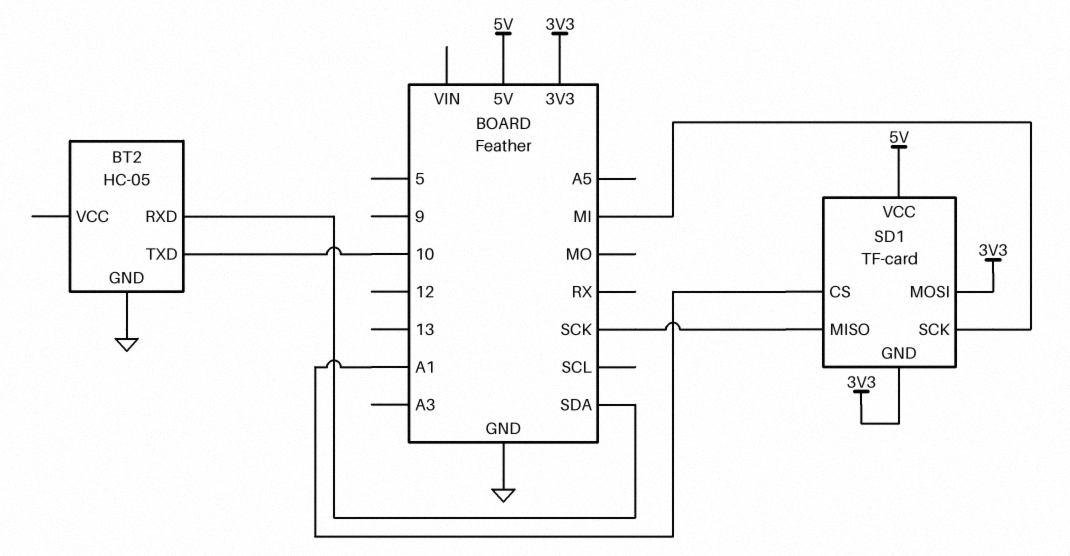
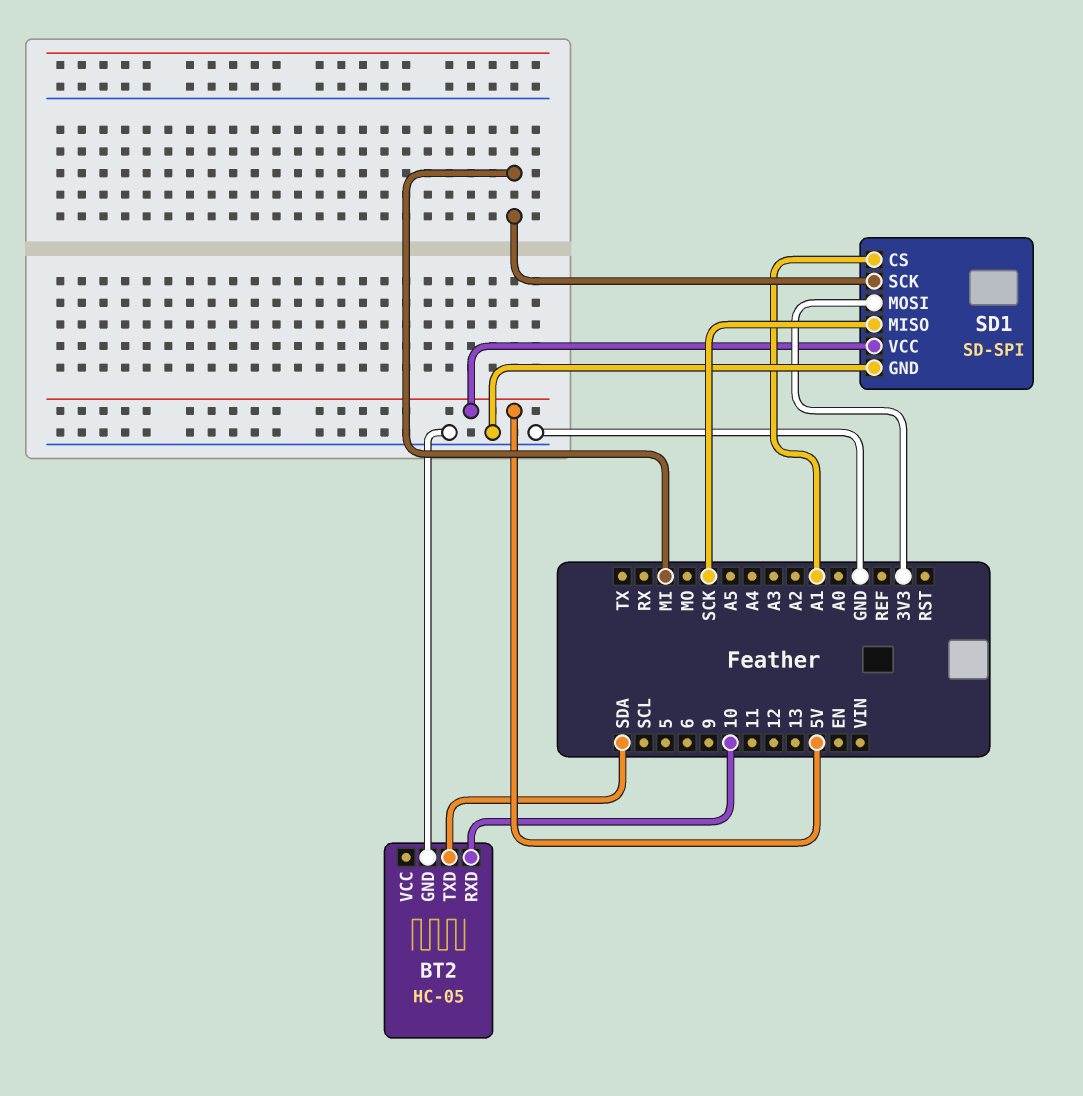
BT2 pin RXD: SDA -> 10
BT2 pin TXD: 10 -> SDA
SD1: TF-card -> SD-SPI
SD1 pin GND: 3V3 -> GND

